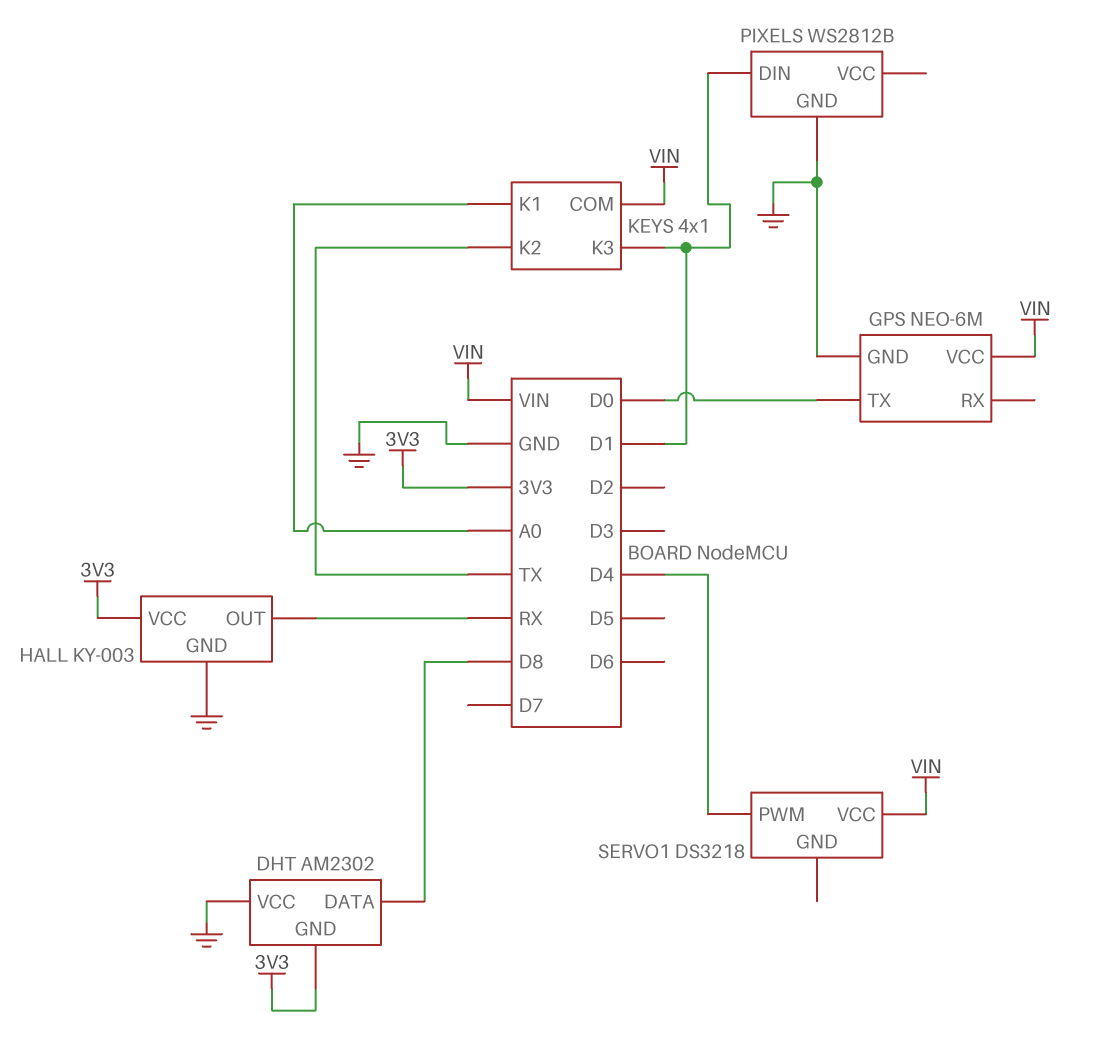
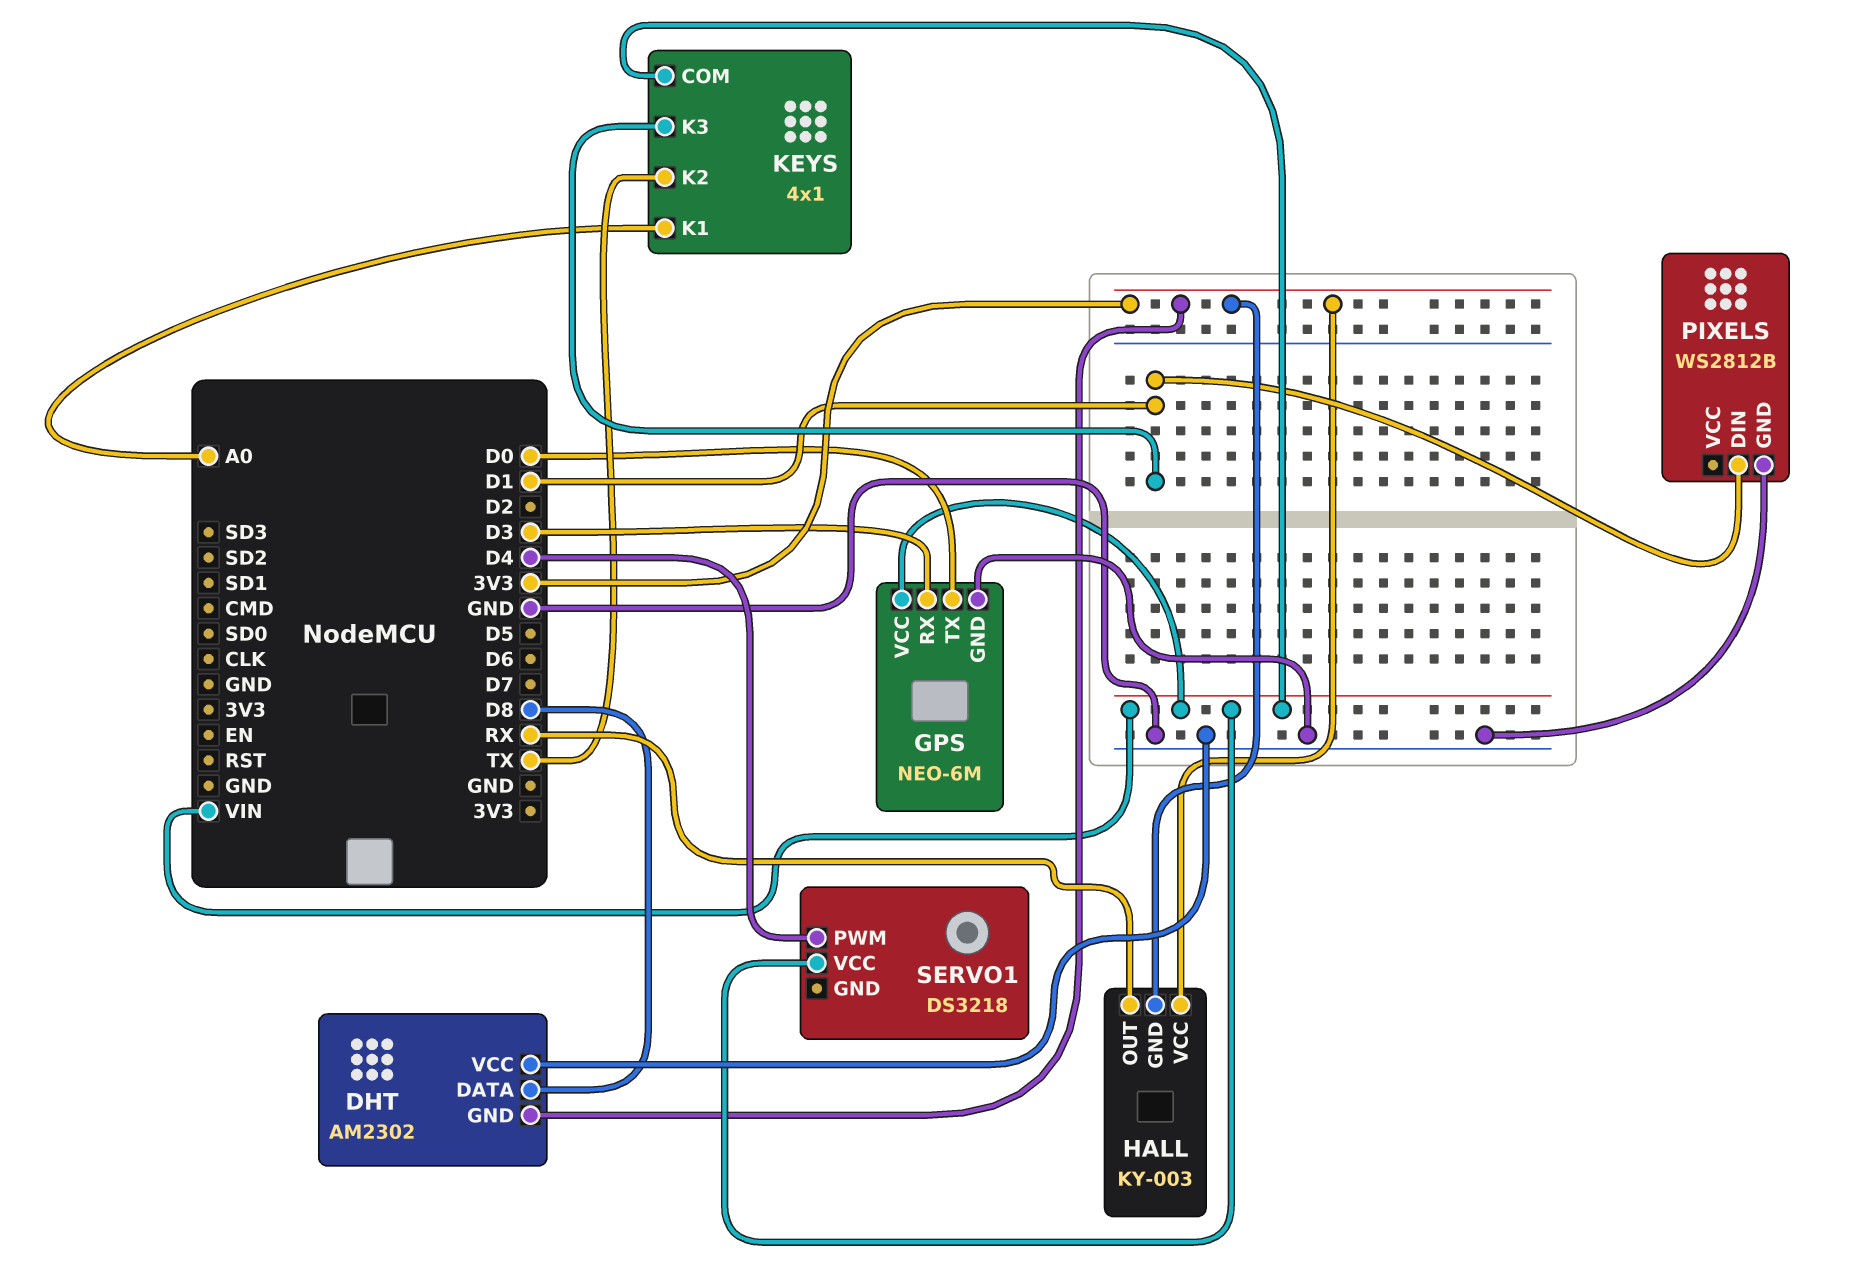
GPS pin RX: none -> D3
HALL pin GND: GND -> 3V3

